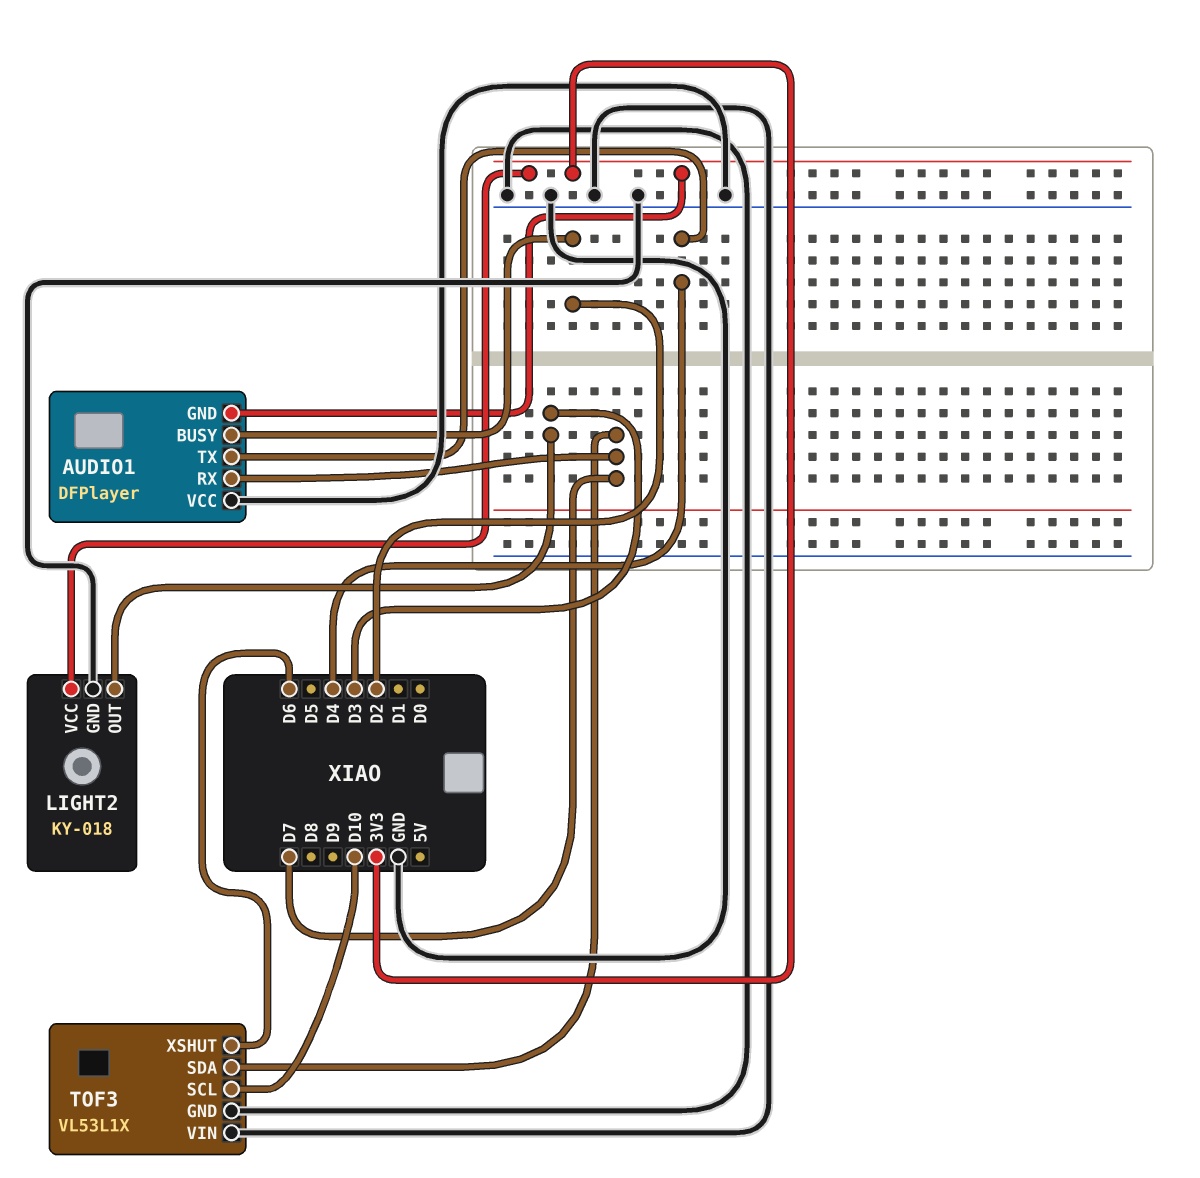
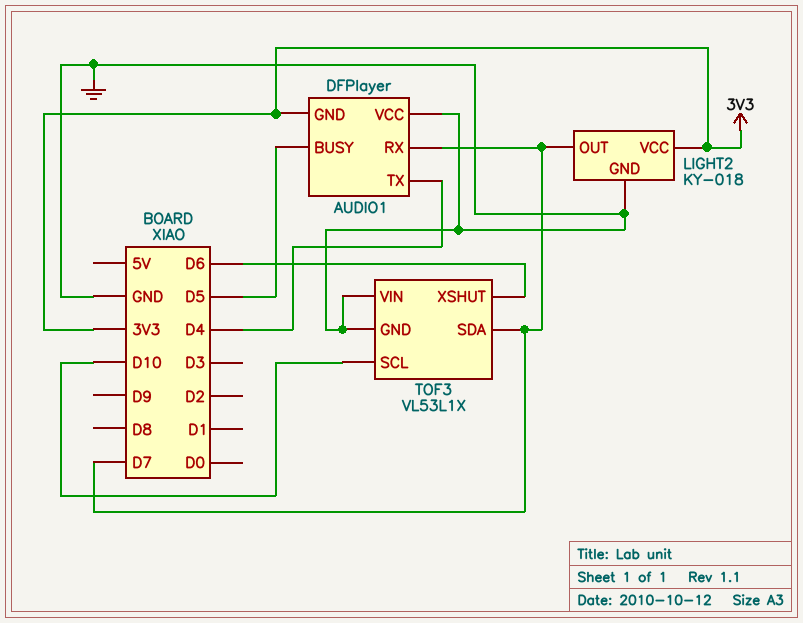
AUDIO1 pin BUSY: D2 -> D5
LIGHT2 pin OUT: D3 -> D7

